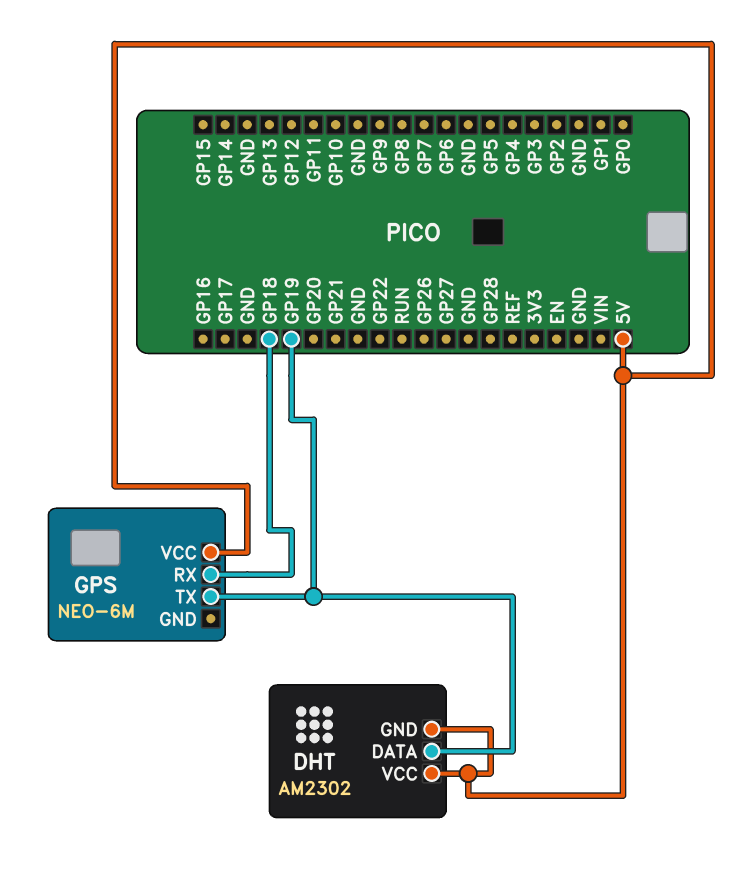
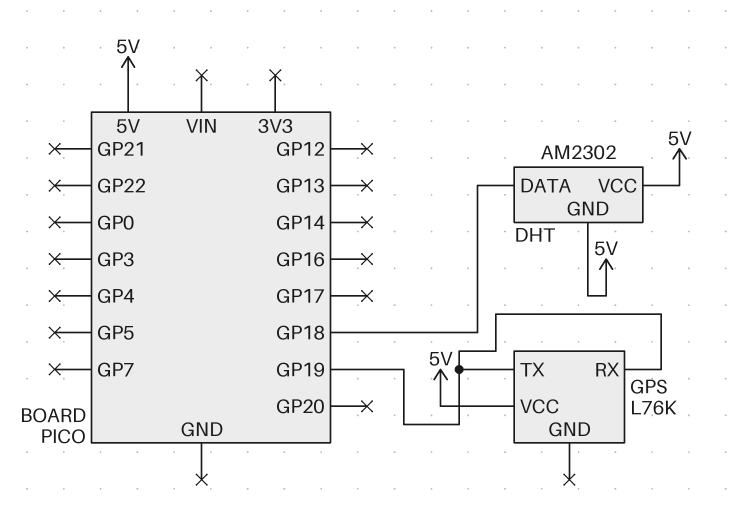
DHT pin DATA: GP19 -> GP18
GPS: NEO-6M -> L76K
GPS pin RX: GP18 -> GP19

